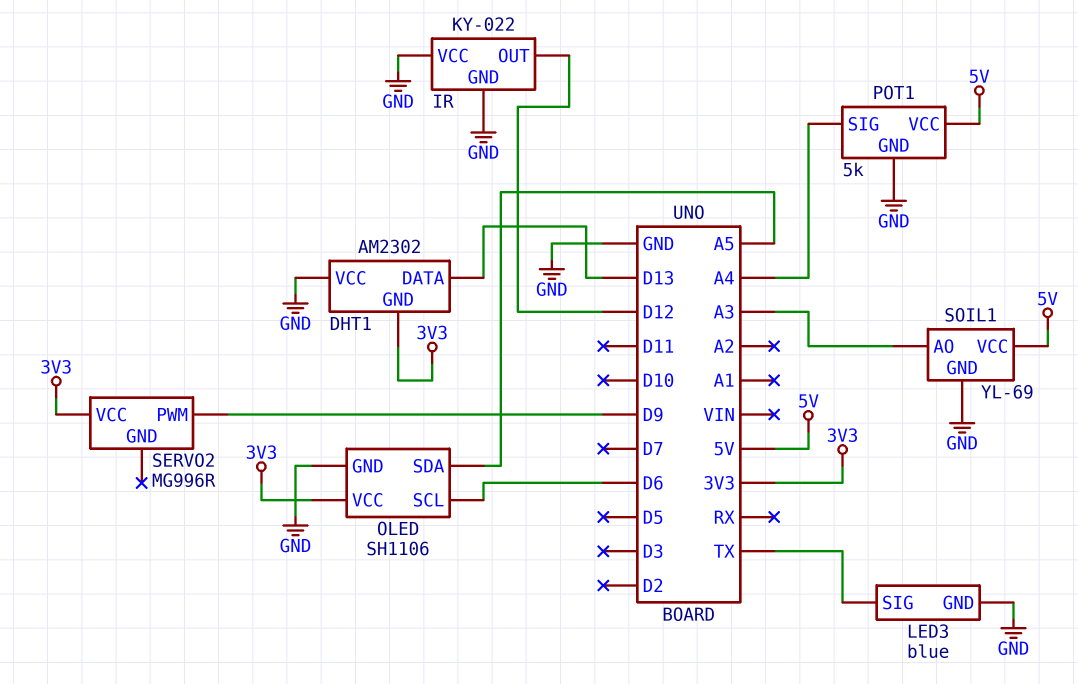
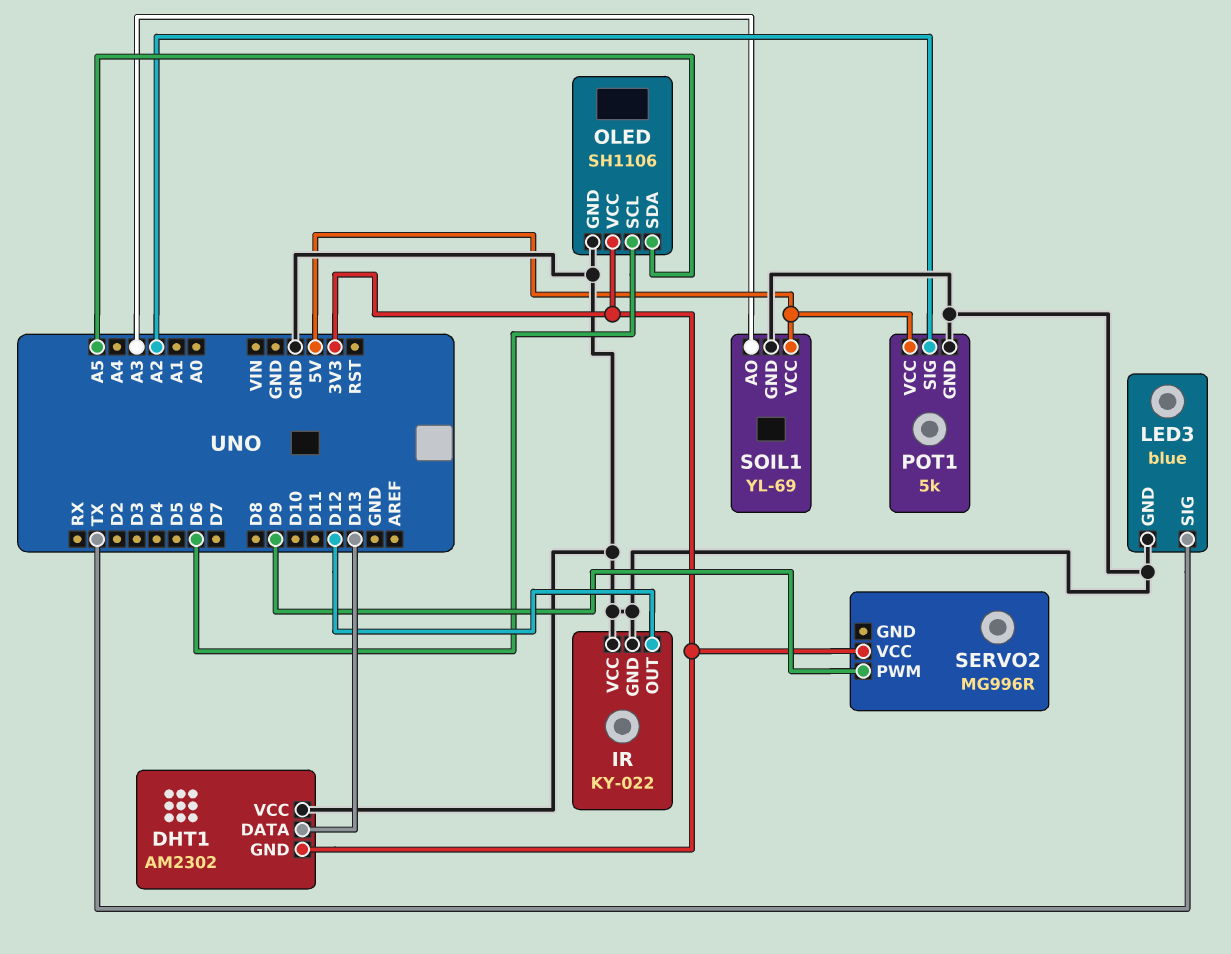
POT1 pin SIG: A4 -> A2

